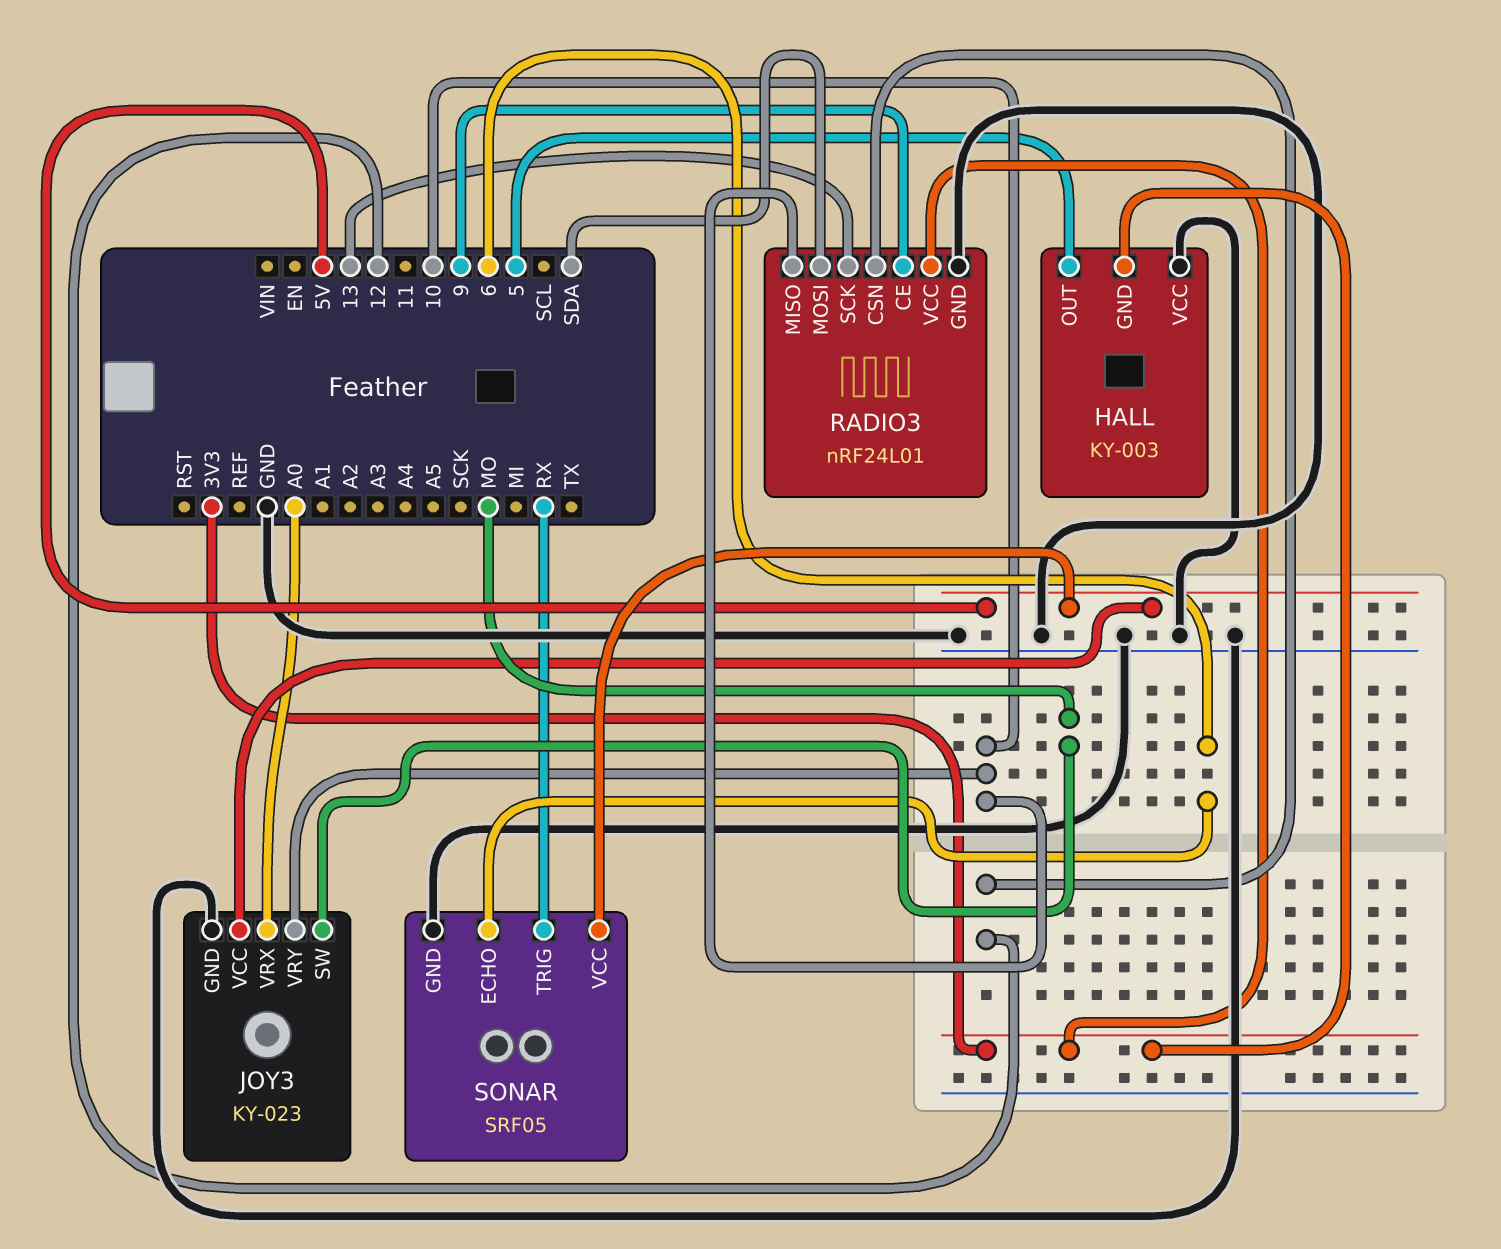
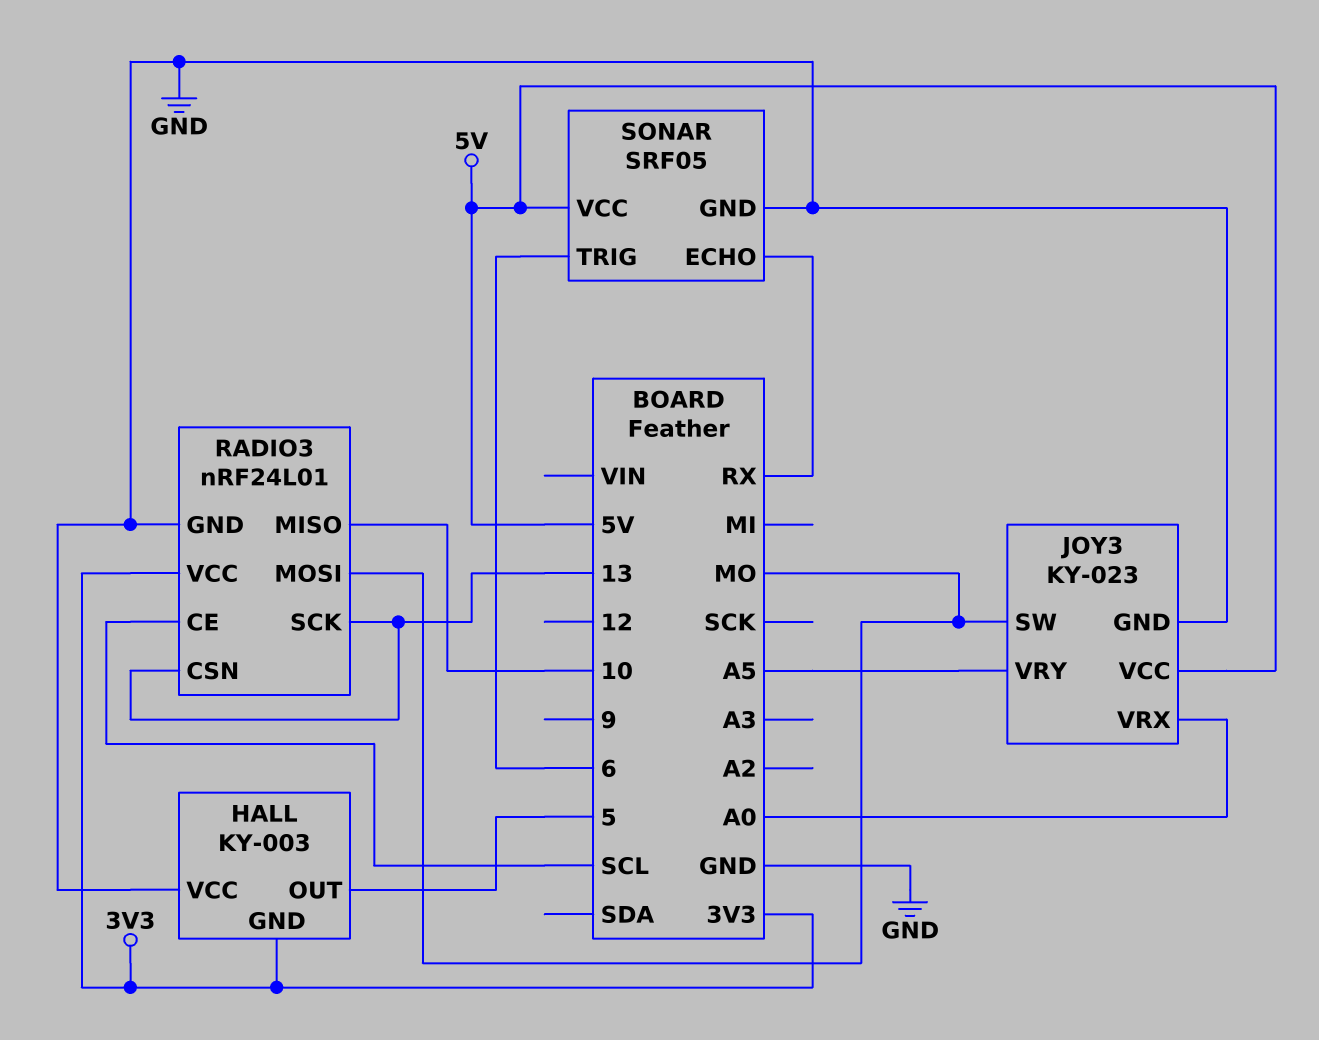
JOY3 pin VRY: 10 -> A5
RADIO3 pin CE: 9 -> SCL
RADIO3 pin CSN: 12 -> 13
RADIO3 pin MOSI: SDA -> MO
SONAR pin ECHO: 6 -> RX
SONAR pin TRIG: RX -> 6

